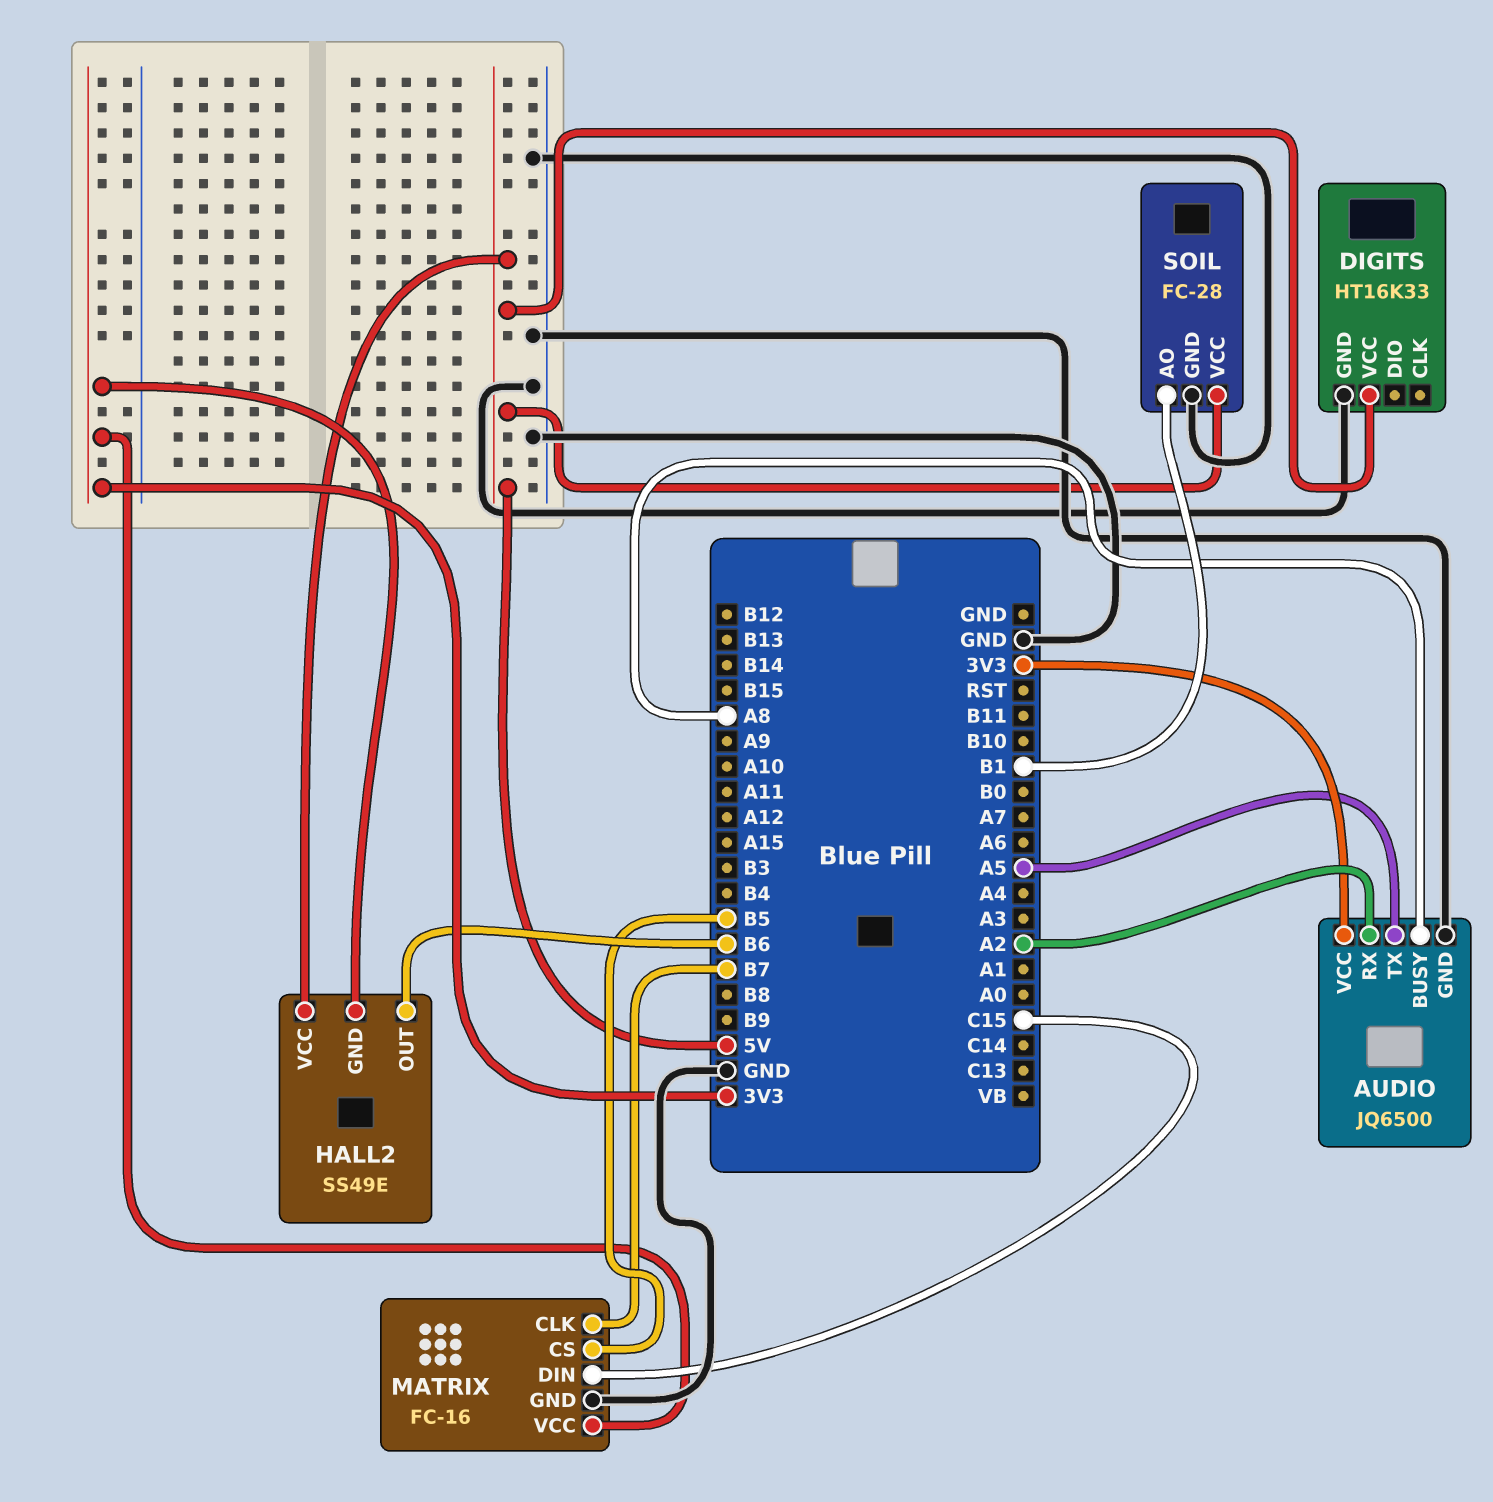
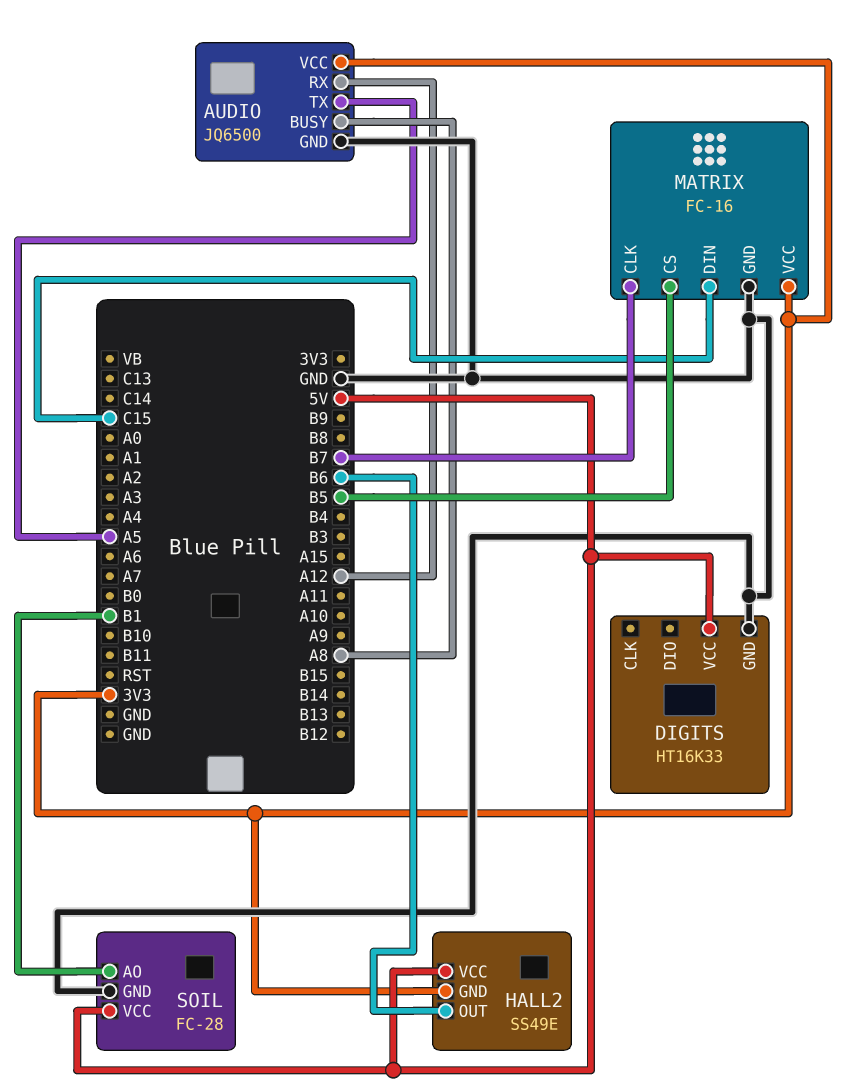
AUDIO pin RX: A2 -> A12

